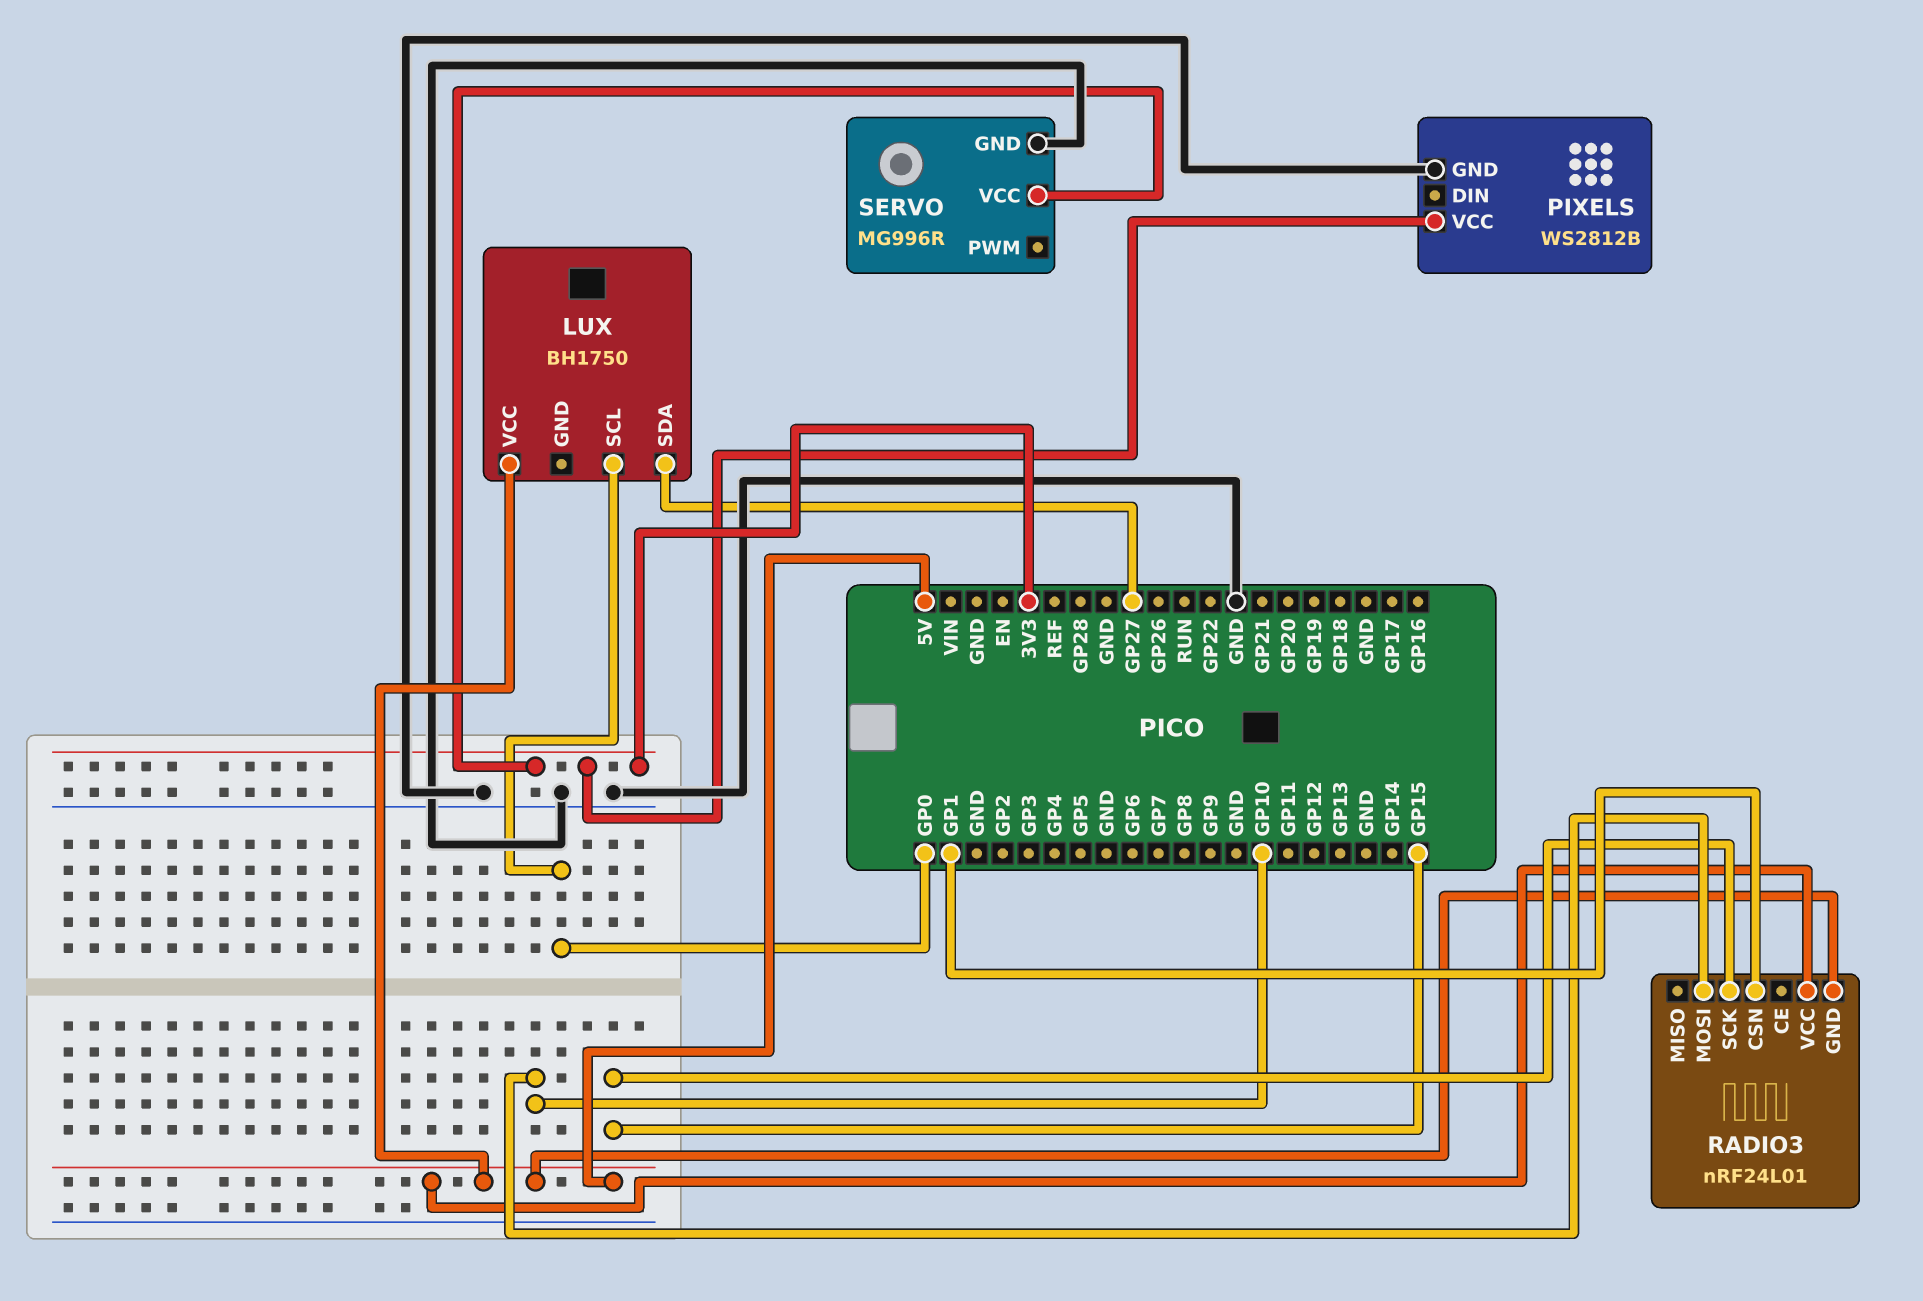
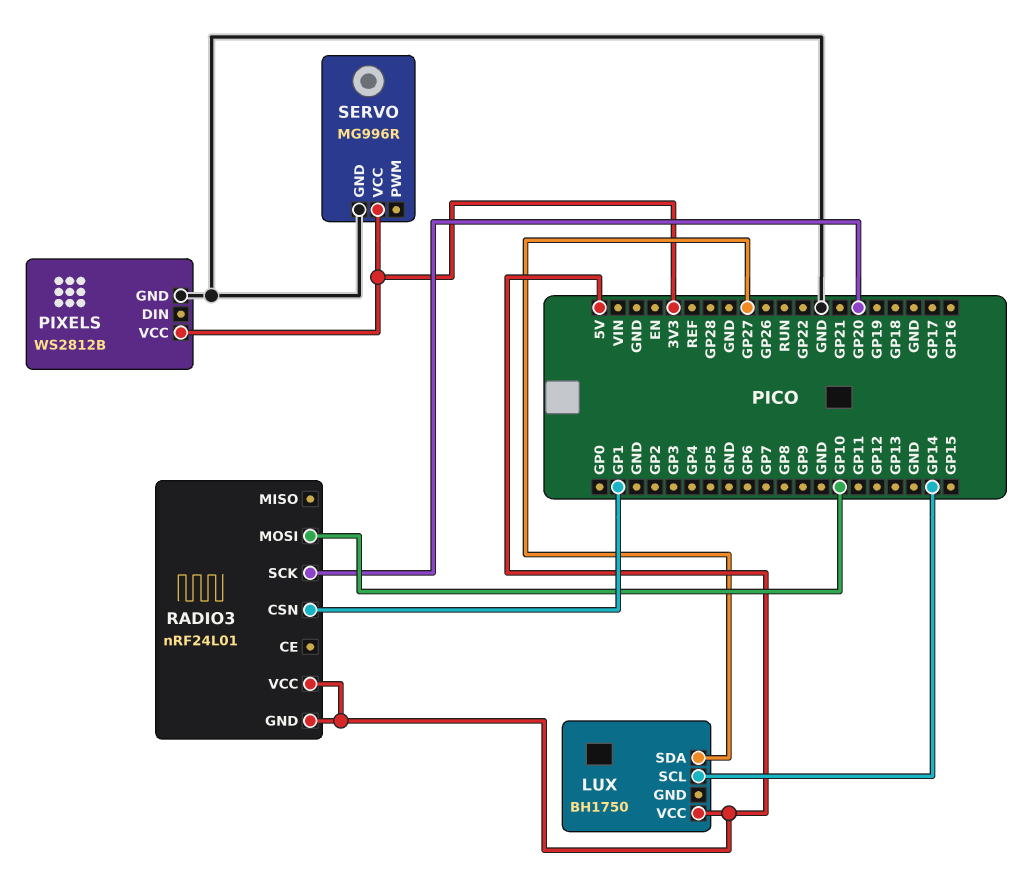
LUX pin SCL: GP0 -> GP14
RADIO3 pin SCK: GP15 -> GP20

